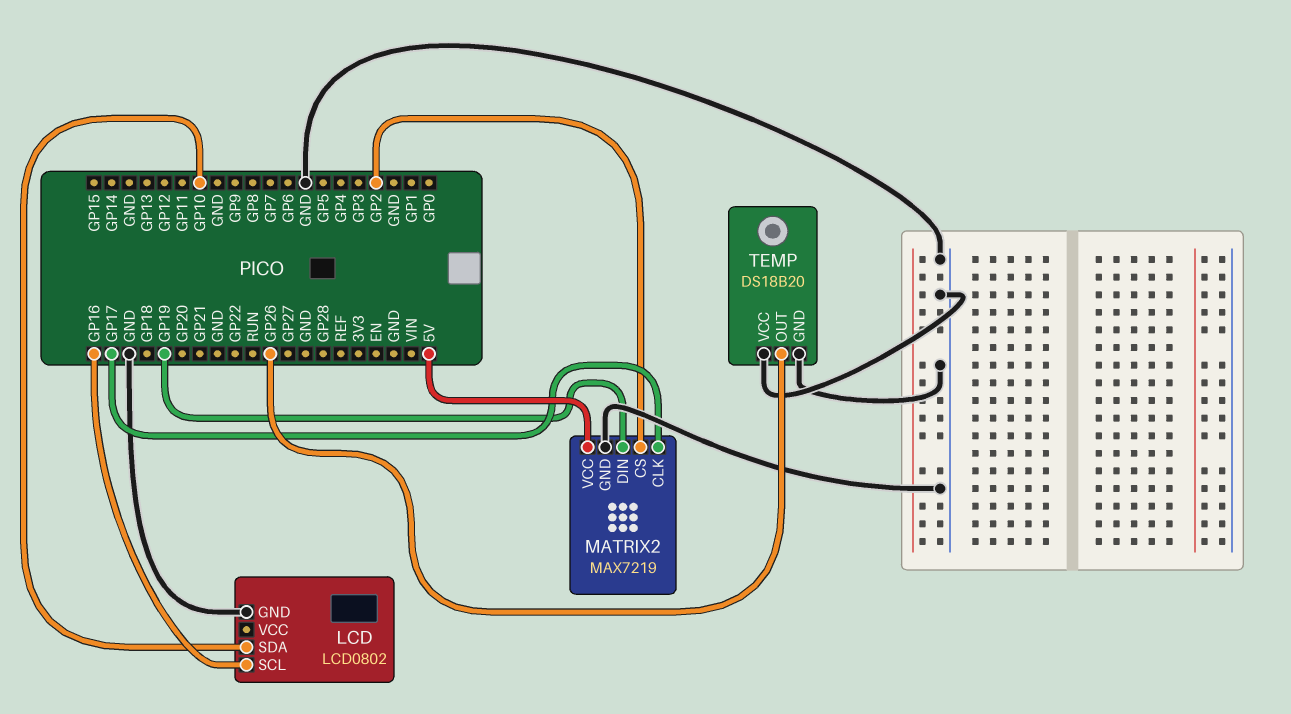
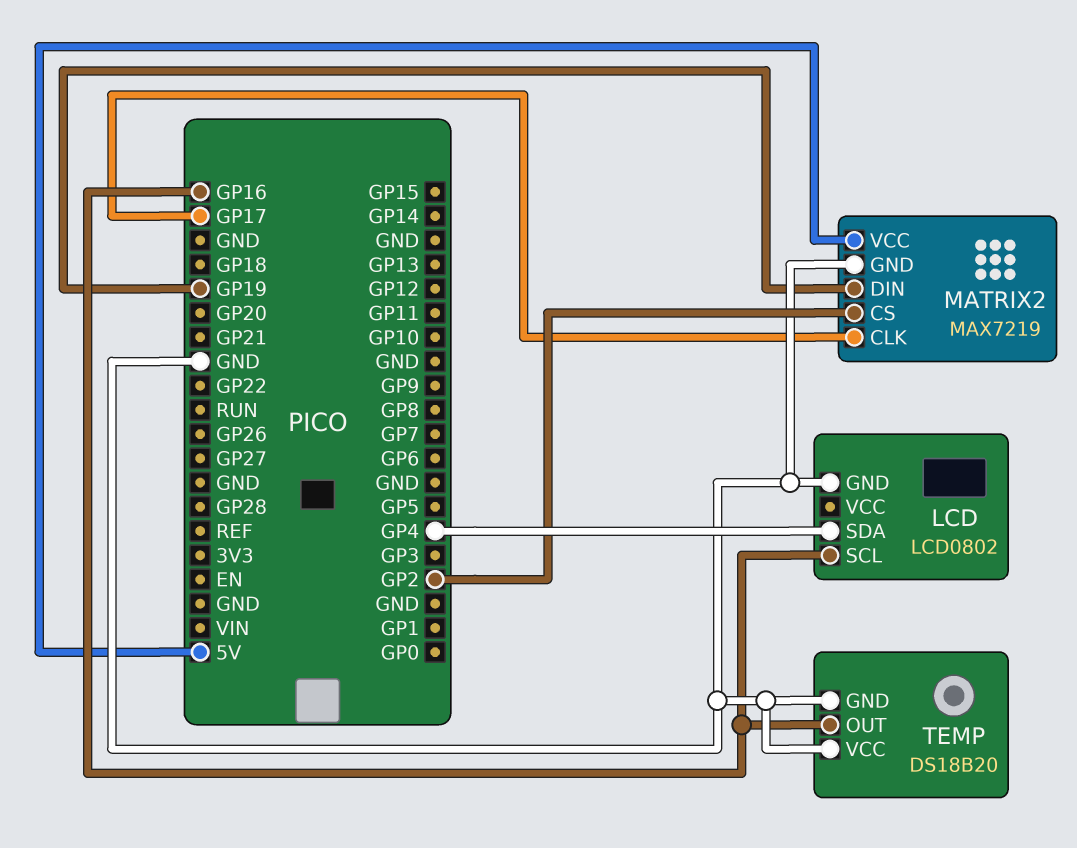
LCD pin SDA: GP10 -> GP4
TEMP pin OUT: GP26 -> GP16

